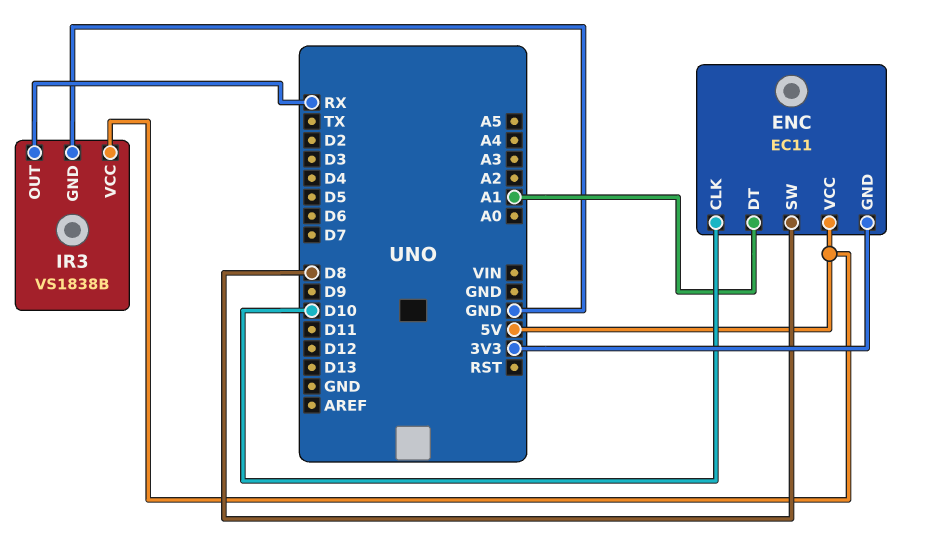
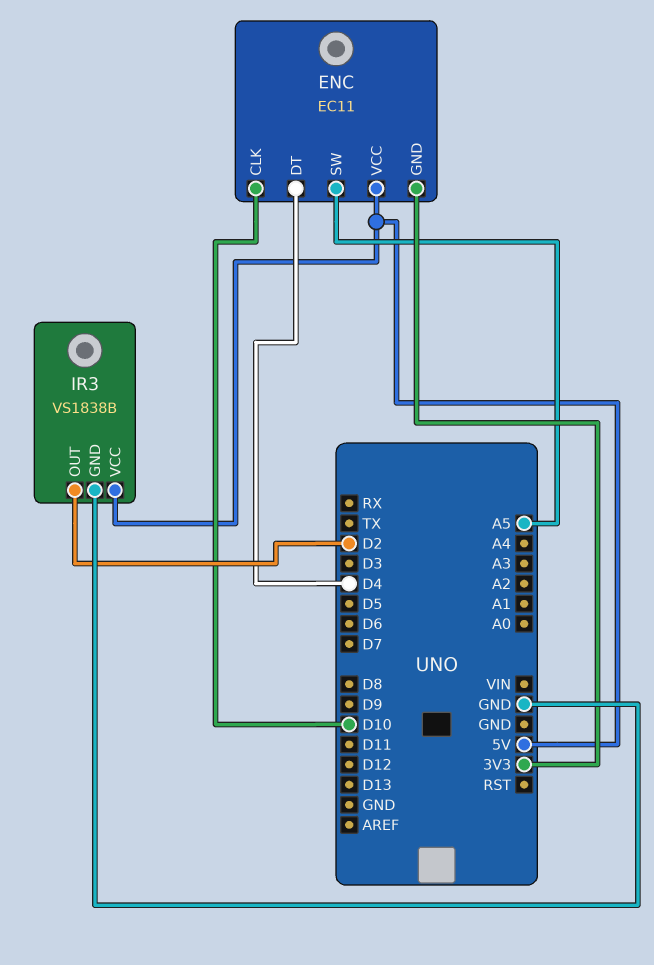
ENC pin DT: A1 -> D4
ENC pin SW: D8 -> A5
IR3 pin OUT: RX -> D2

